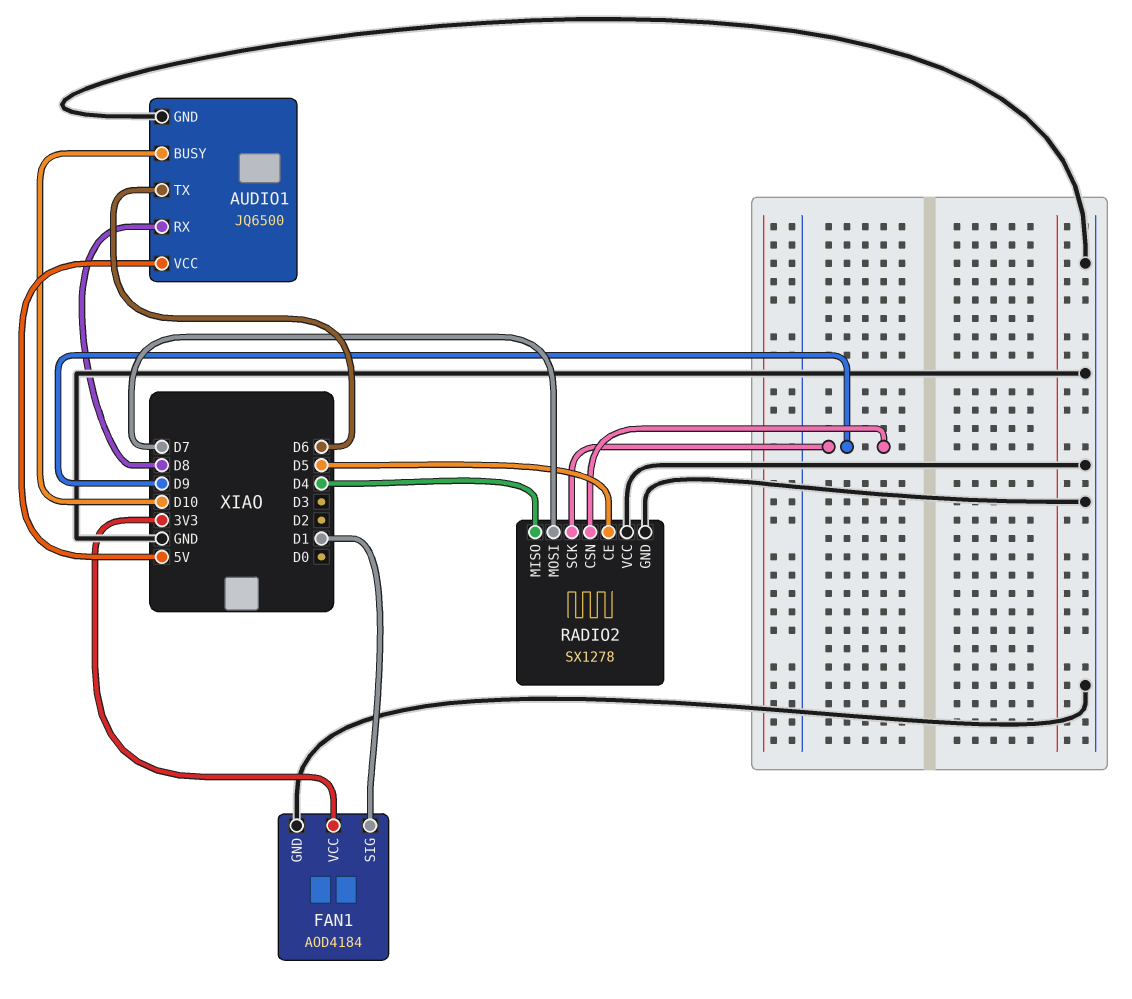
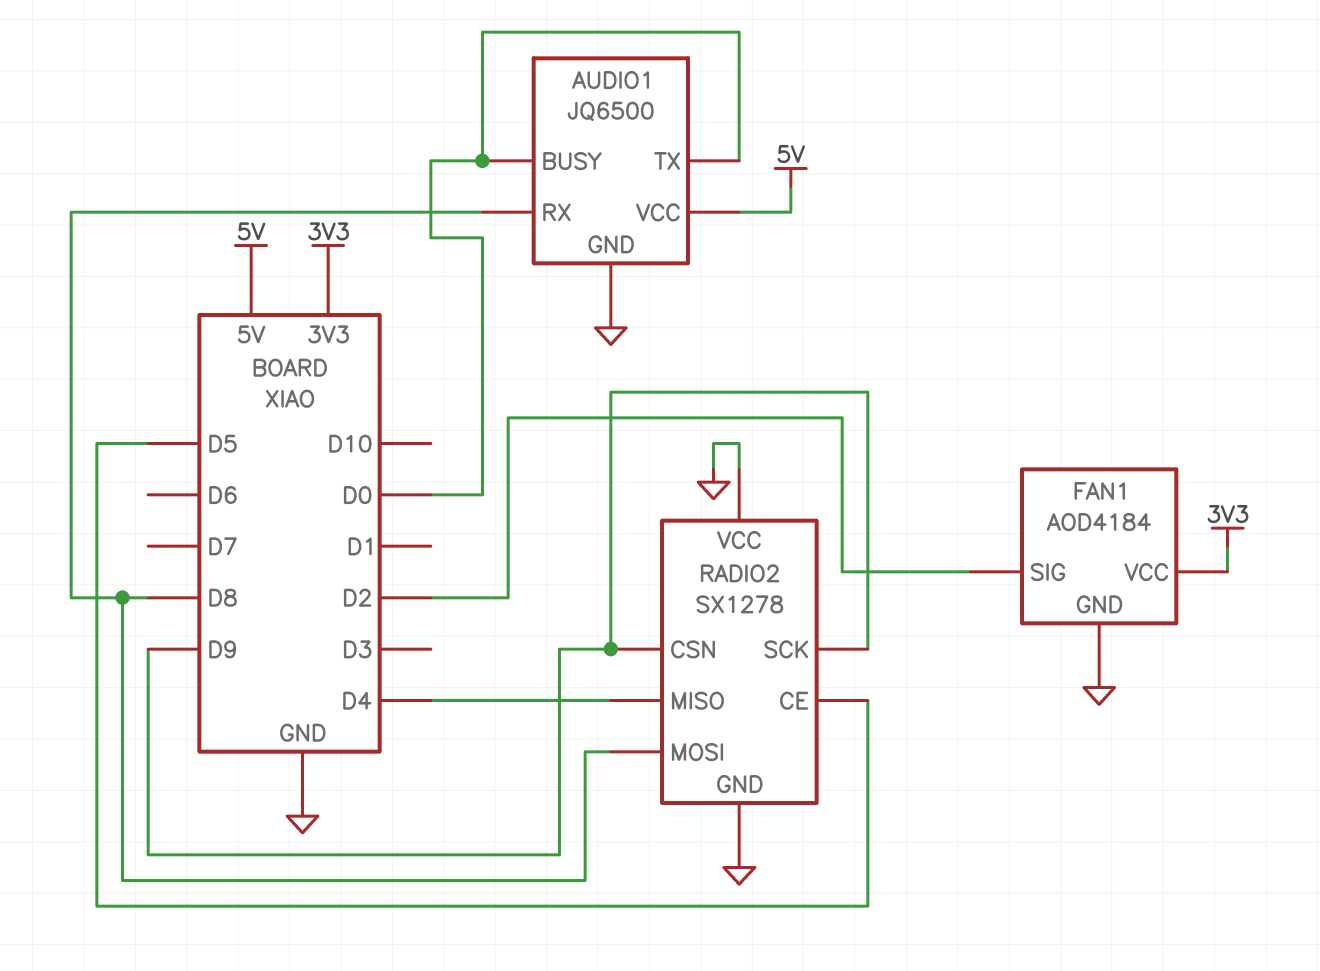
AUDIO1 pin BUSY: D10 -> D0
AUDIO1 pin TX: D6 -> D0
FAN1 pin SIG: D1 -> D2
RADIO2 pin MOSI: D7 -> D8

